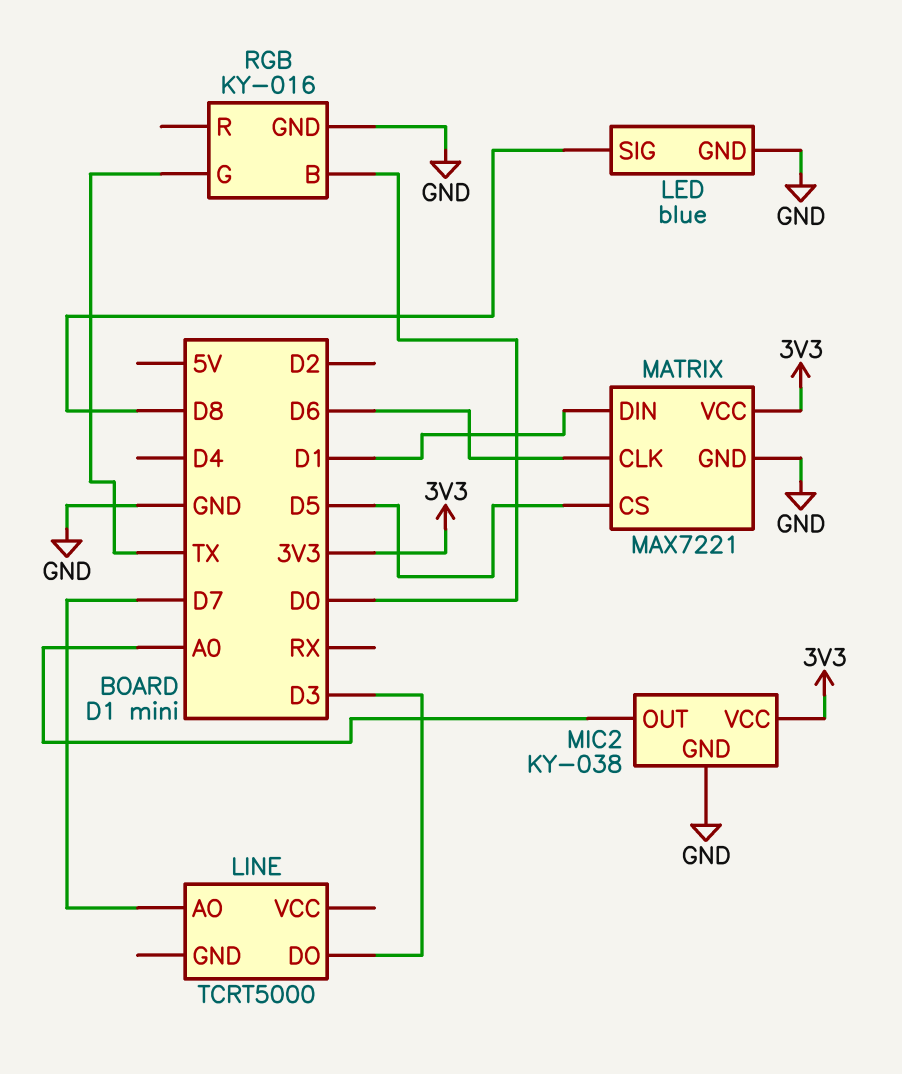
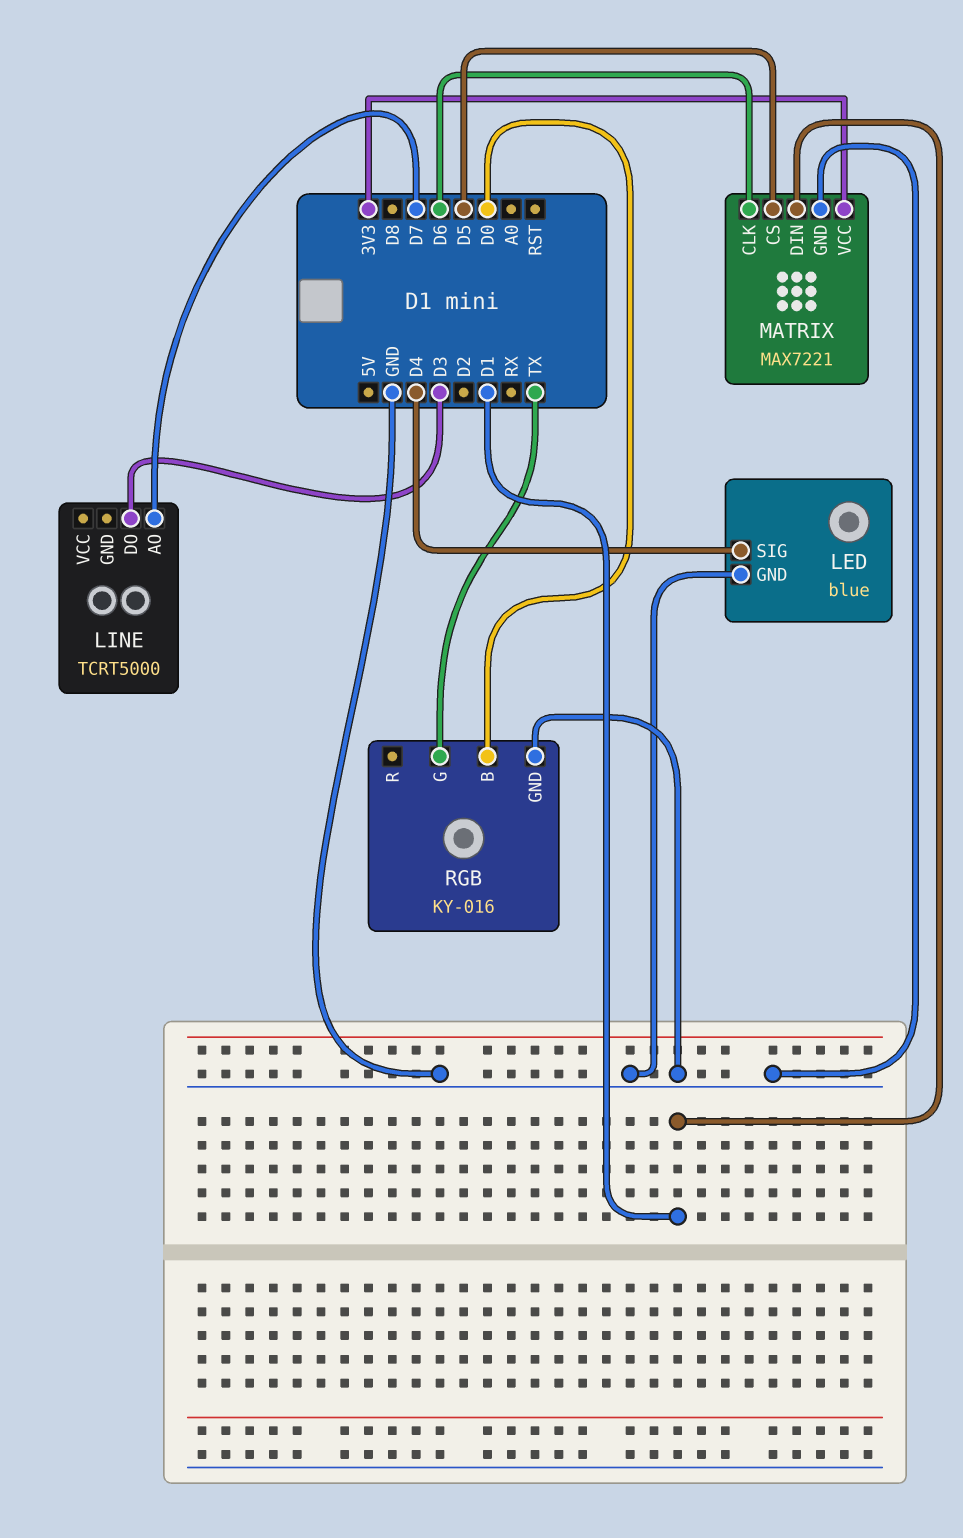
LED pin SIG: D8 -> D4
MIC2: KY-038 -> none
MIC2 pin GND: GND -> none
MIC2 pin OUT: A0 -> none
MIC2 pin VCC: 3V3 -> none

